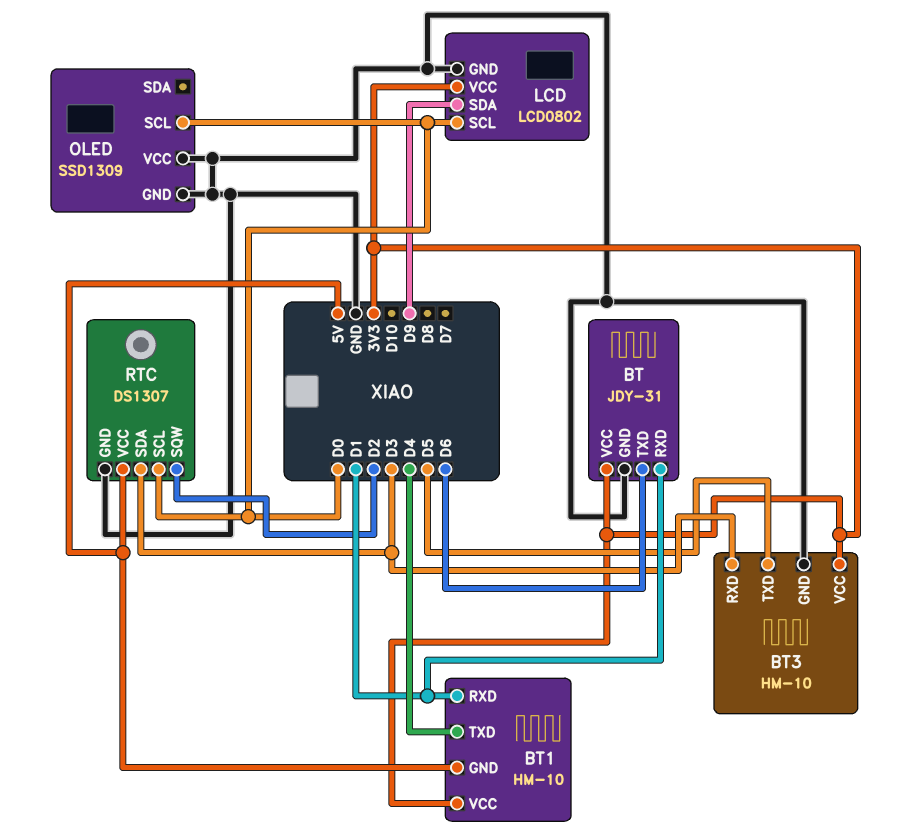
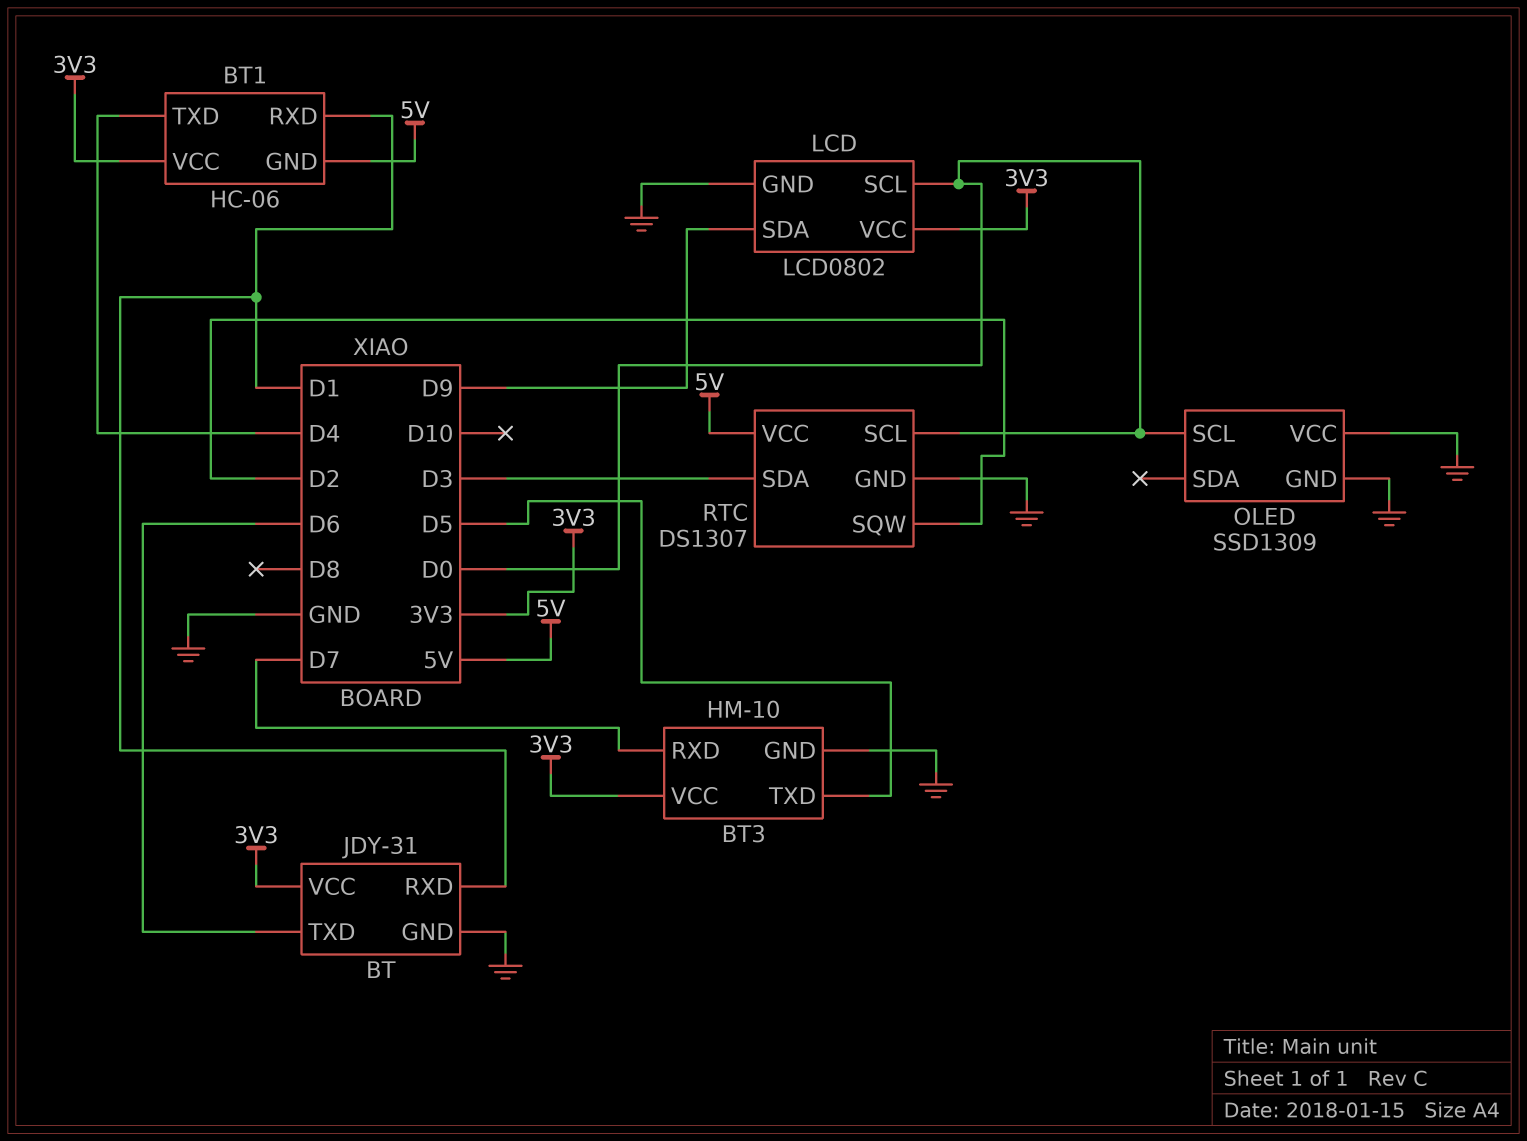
BT1: HM-10 -> HC-06
BT3 pin RXD: D3 -> D7

